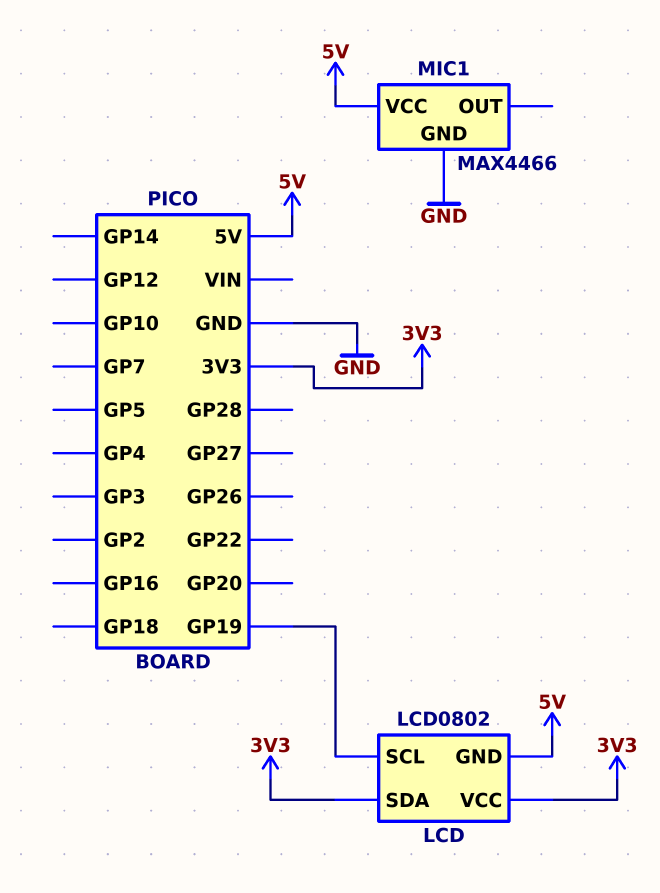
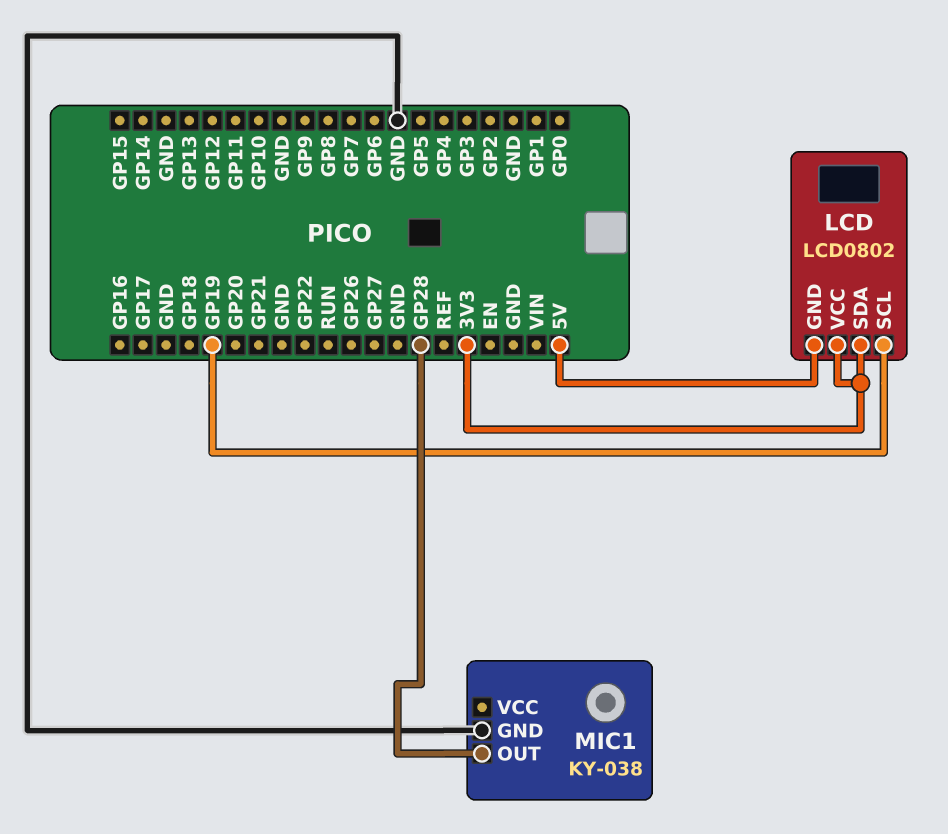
MIC1: MAX4466 -> KY-038
MIC1 pin OUT: none -> GP28
MIC1 pin VCC: 5V -> none

